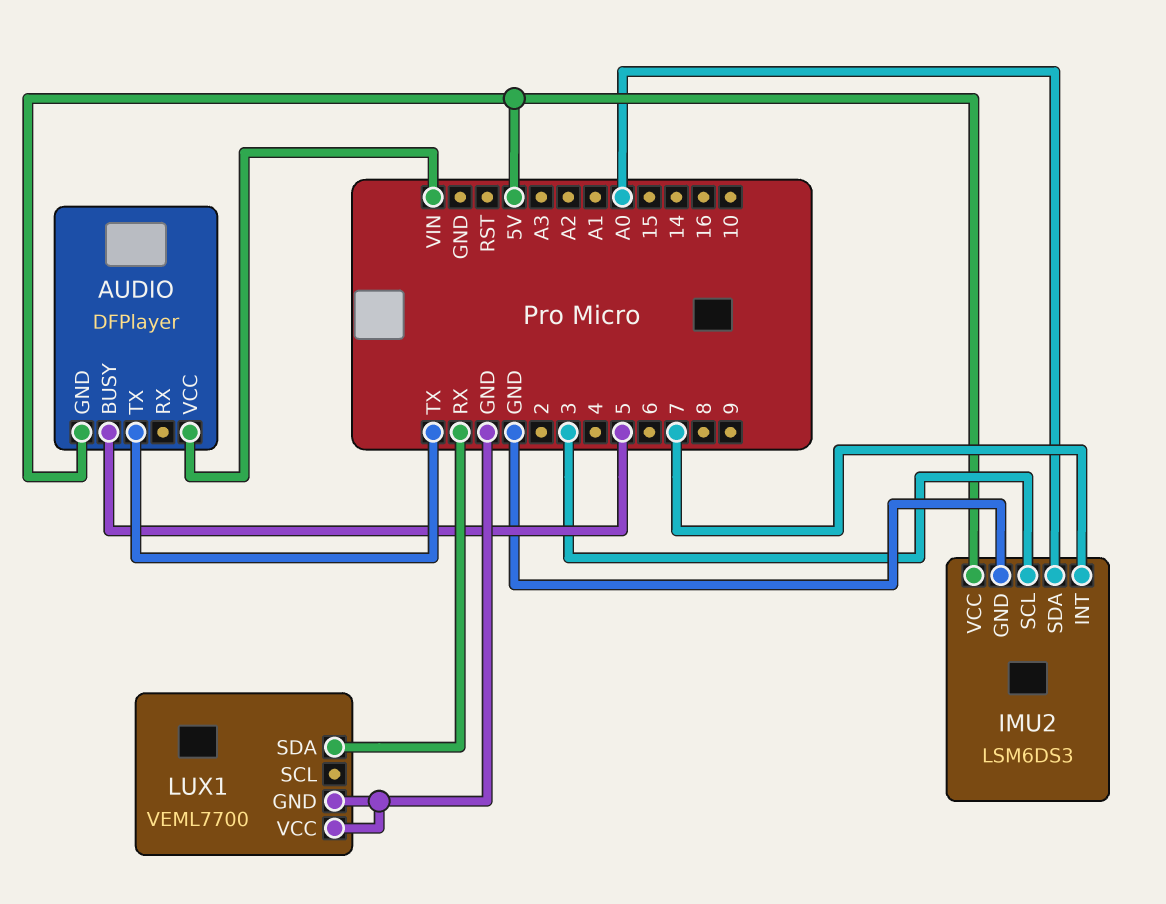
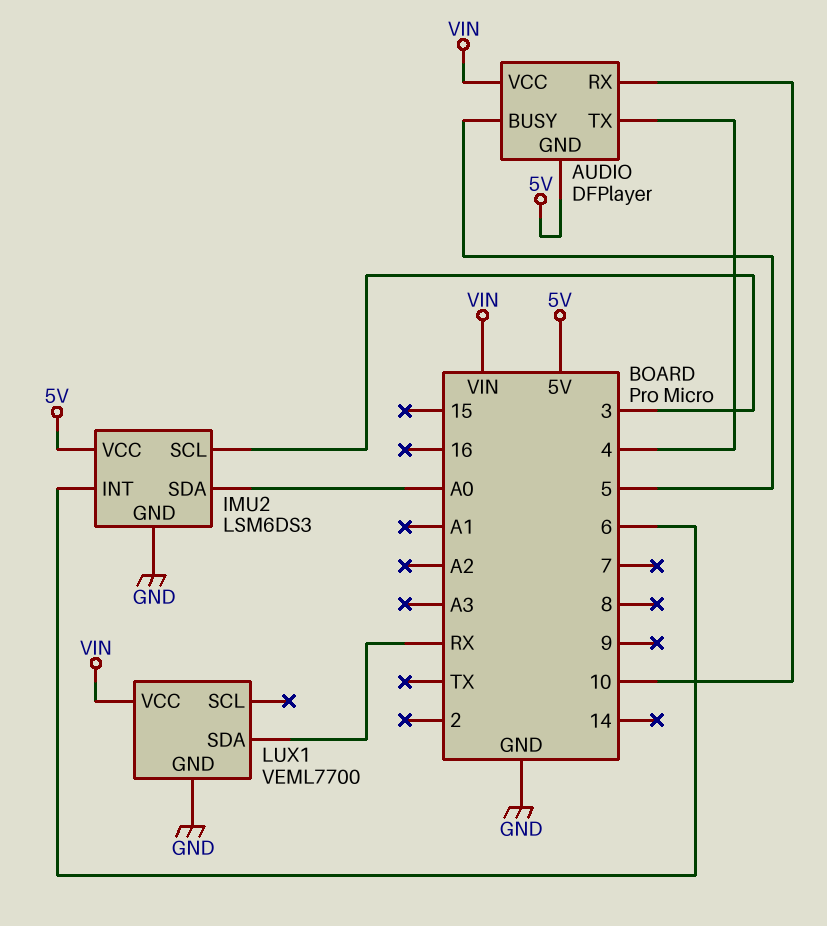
AUDIO pin RX: none -> 10
AUDIO pin TX: TX -> 4
IMU2 pin INT: 7 -> 6
LUX1 pin VCC: GND -> VIN

